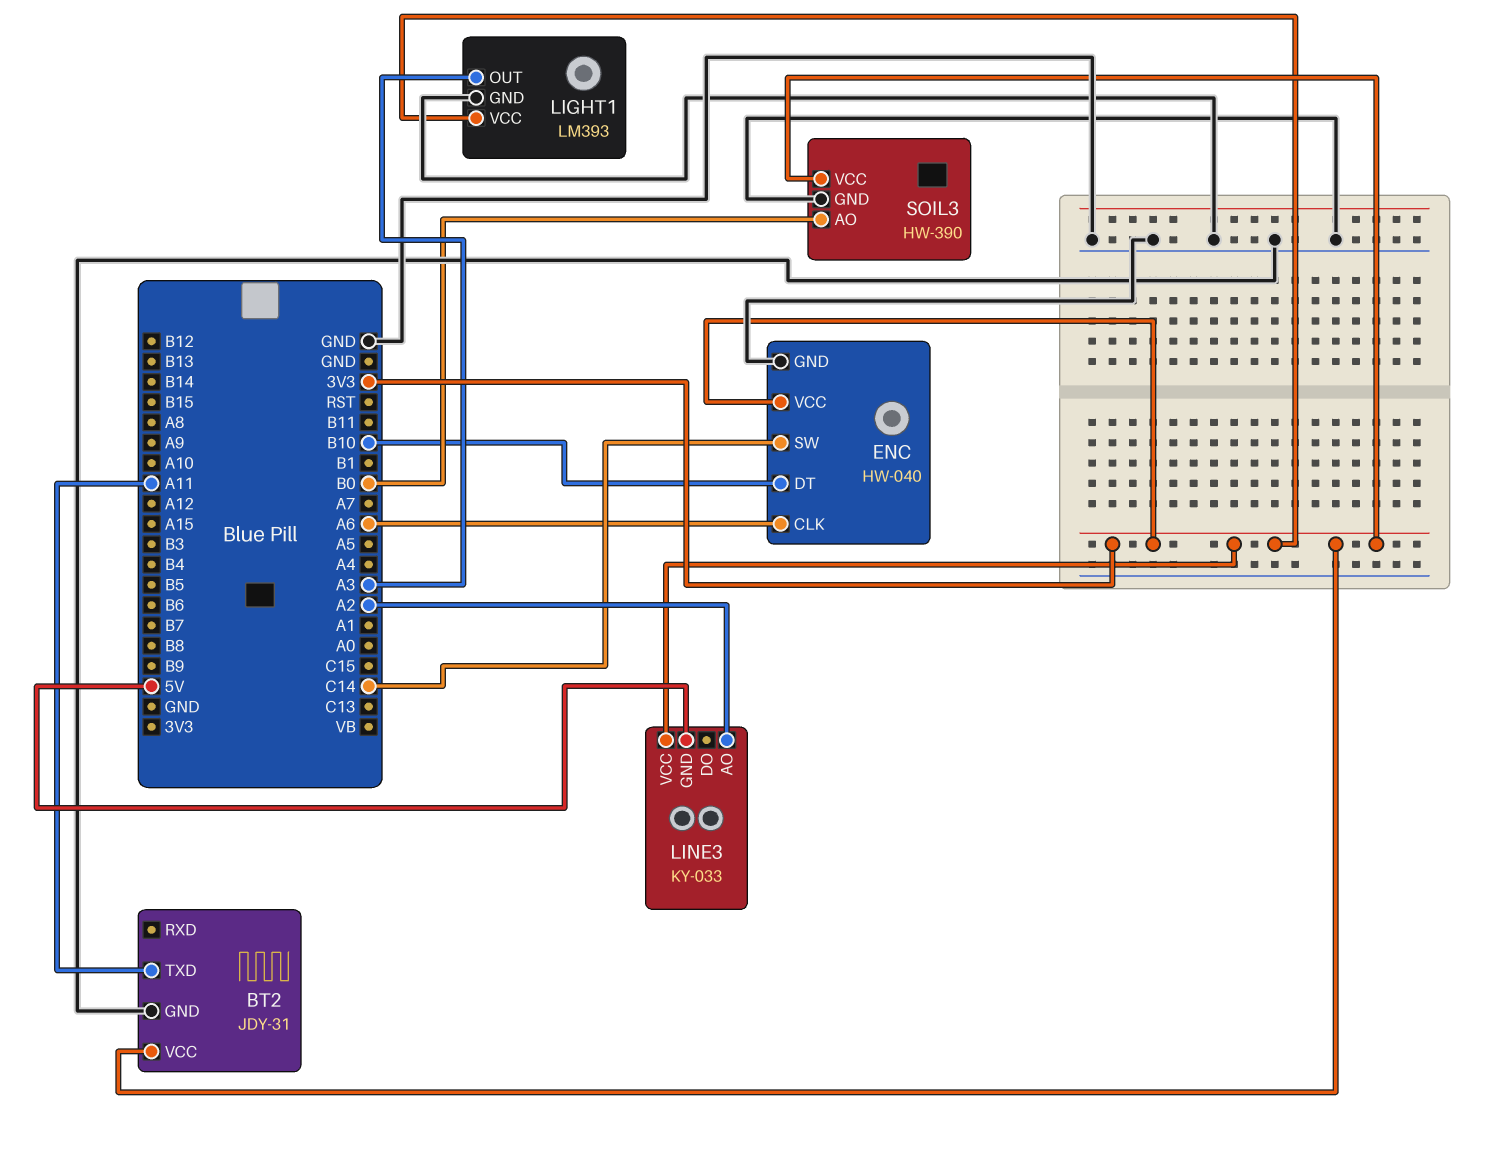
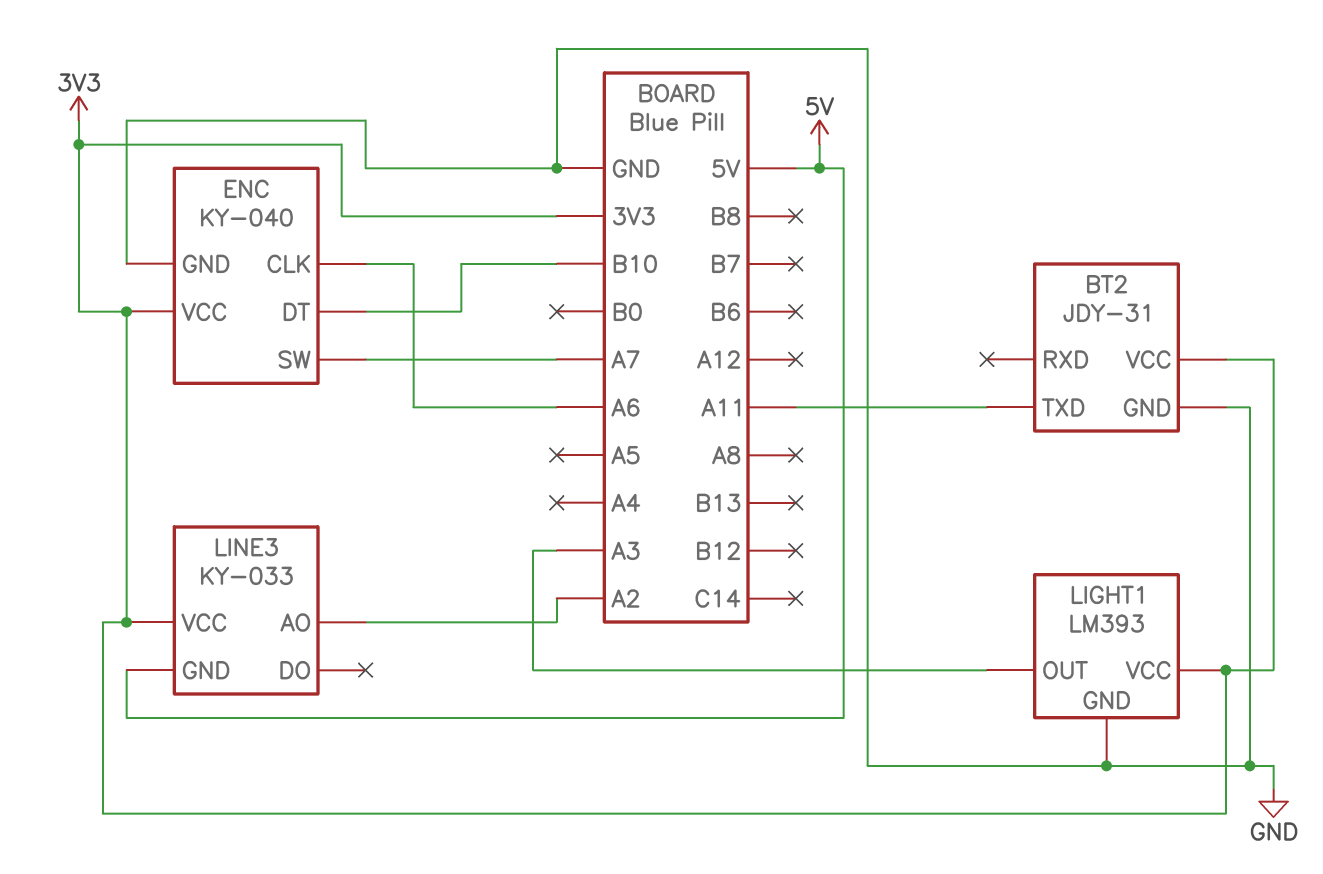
ENC: HW-040 -> KY-040
ENC pin SW: C14 -> A7
SOIL3: HW-390 -> none
SOIL3 pin AO: B0 -> none
SOIL3 pin GND: GND -> none
SOIL3 pin VCC: 3V3 -> none

